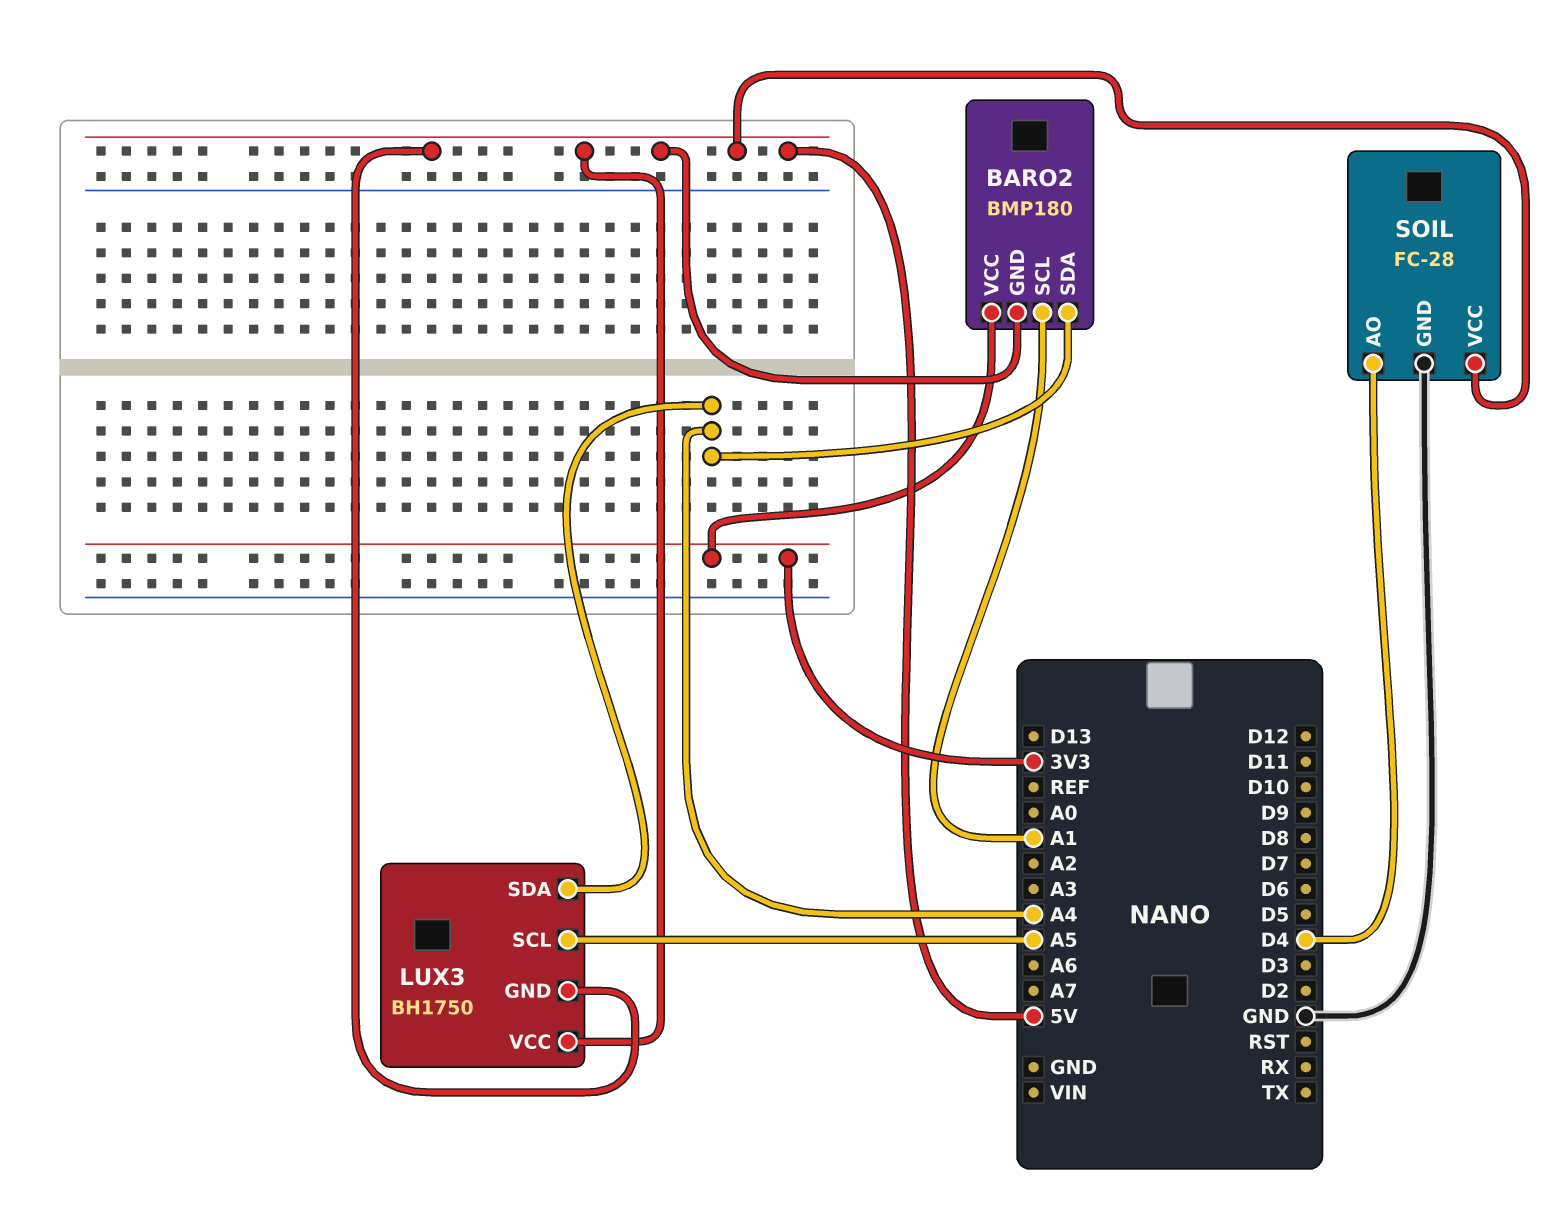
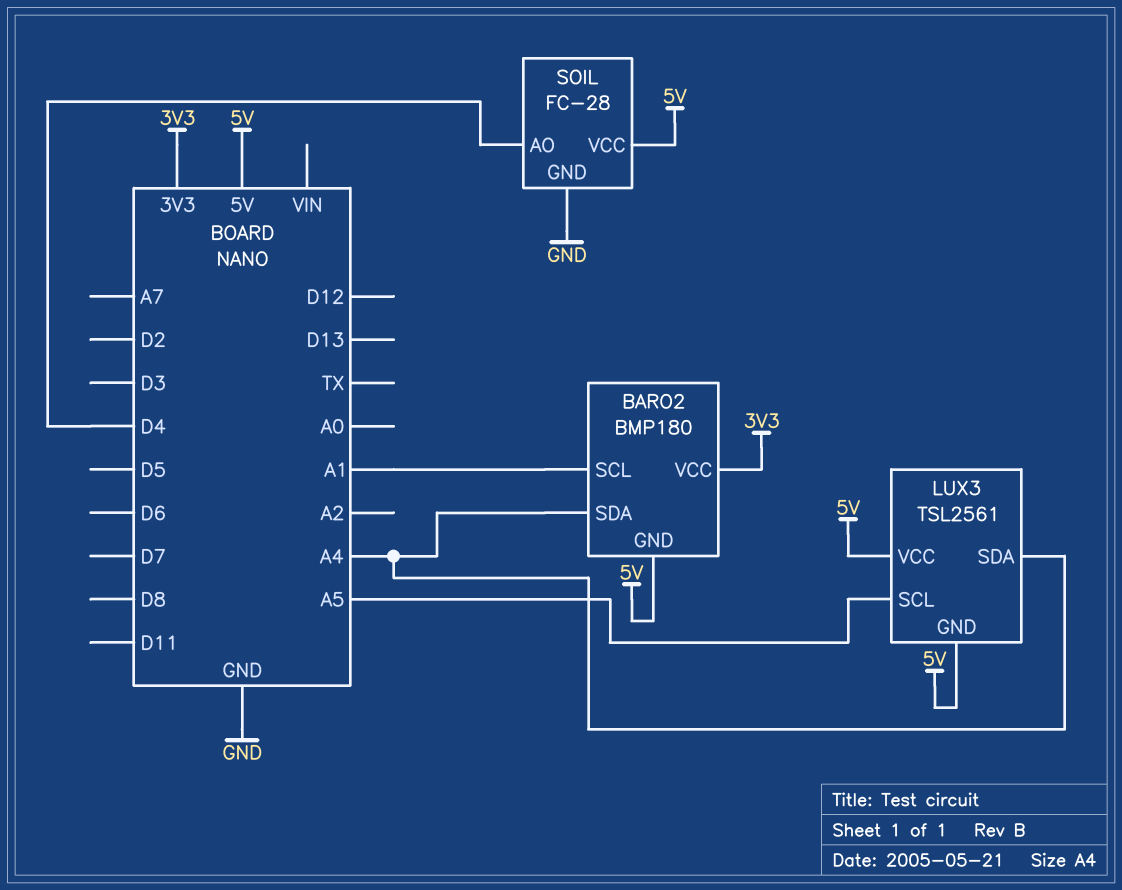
LUX3: BH1750 -> TSL2561

